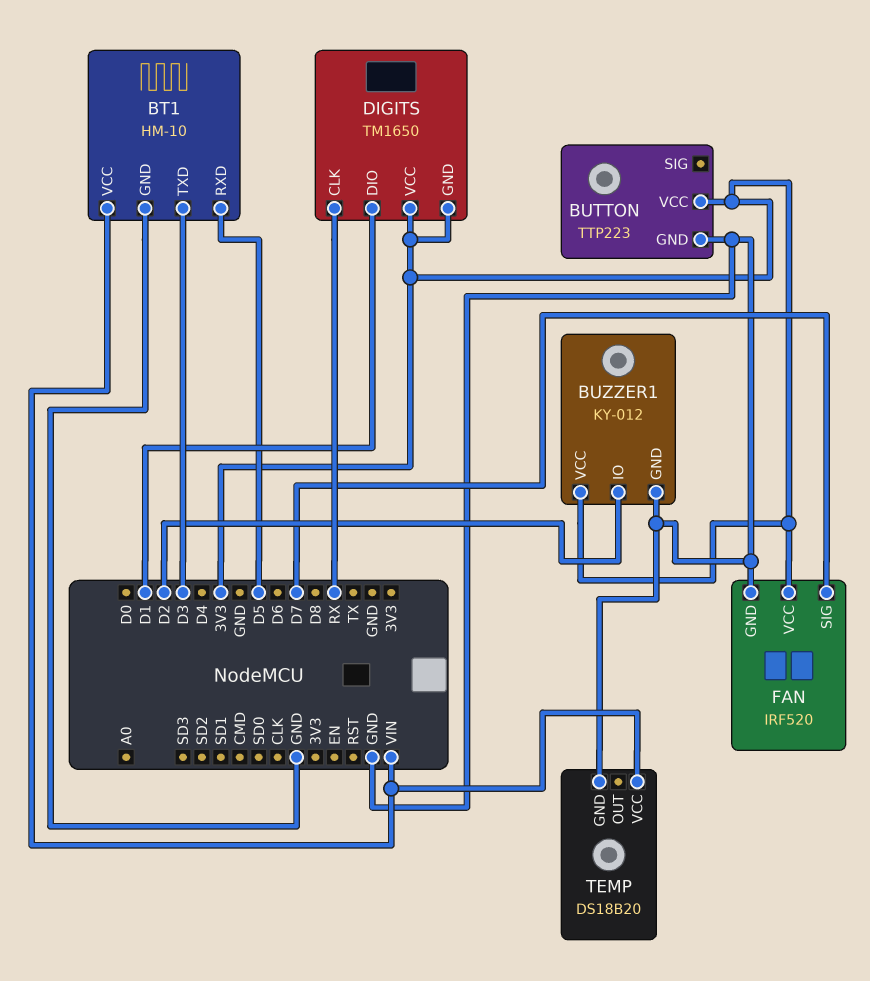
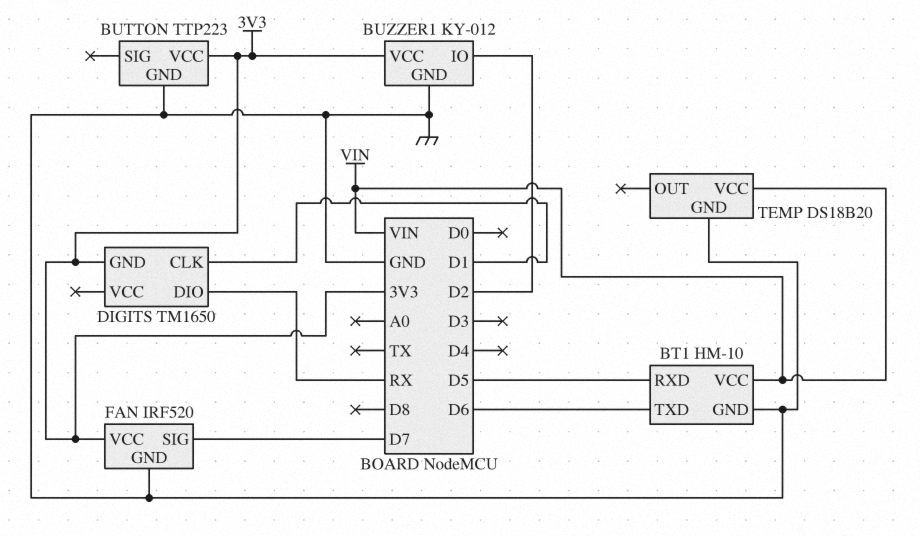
BT1 pin TXD: D3 -> D6
DIGITS pin CLK: RX -> D1
DIGITS pin DIO: D1 -> RX
DIGITS pin VCC: 3V3 -> none

